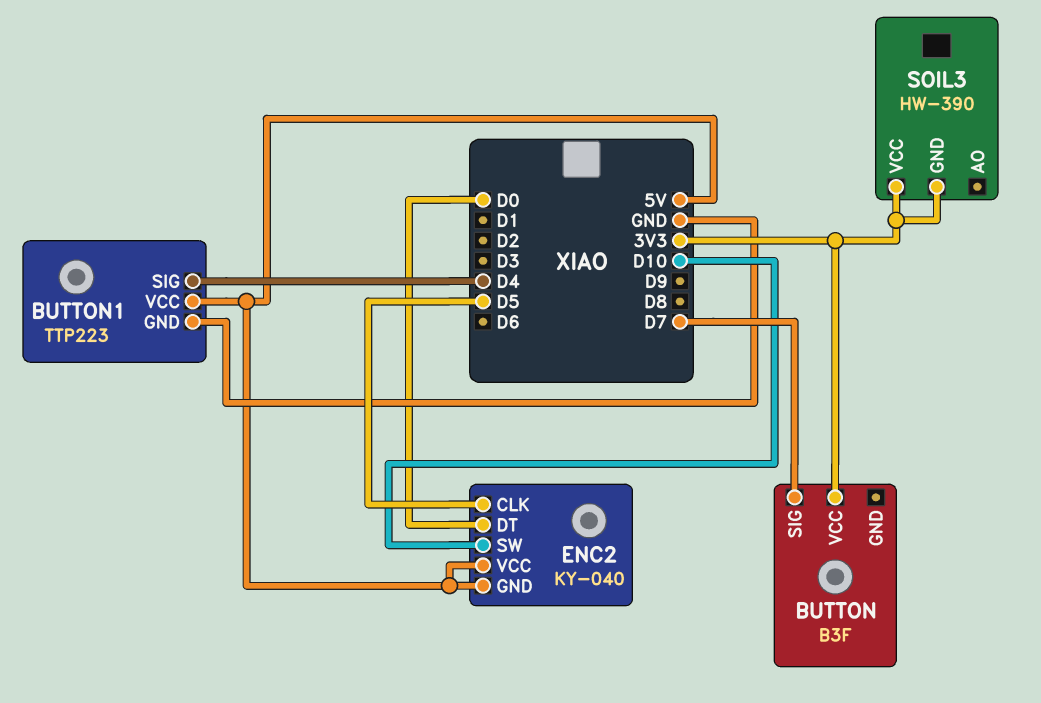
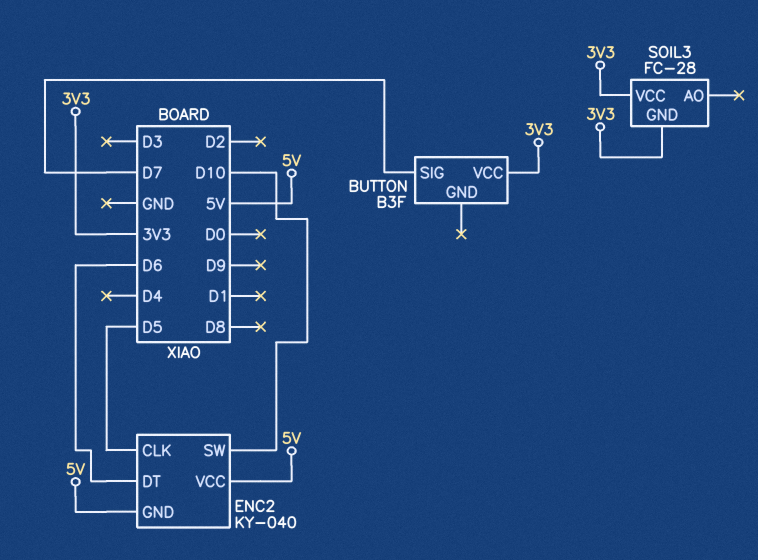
BUTTON1: TTP223 -> none
BUTTON1 pin GND: GND -> none
BUTTON1 pin SIG: D4 -> none
BUTTON1 pin VCC: 5V -> none
ENC2 pin DT: D0 -> D6
SOIL3: HW-390 -> FC-28

